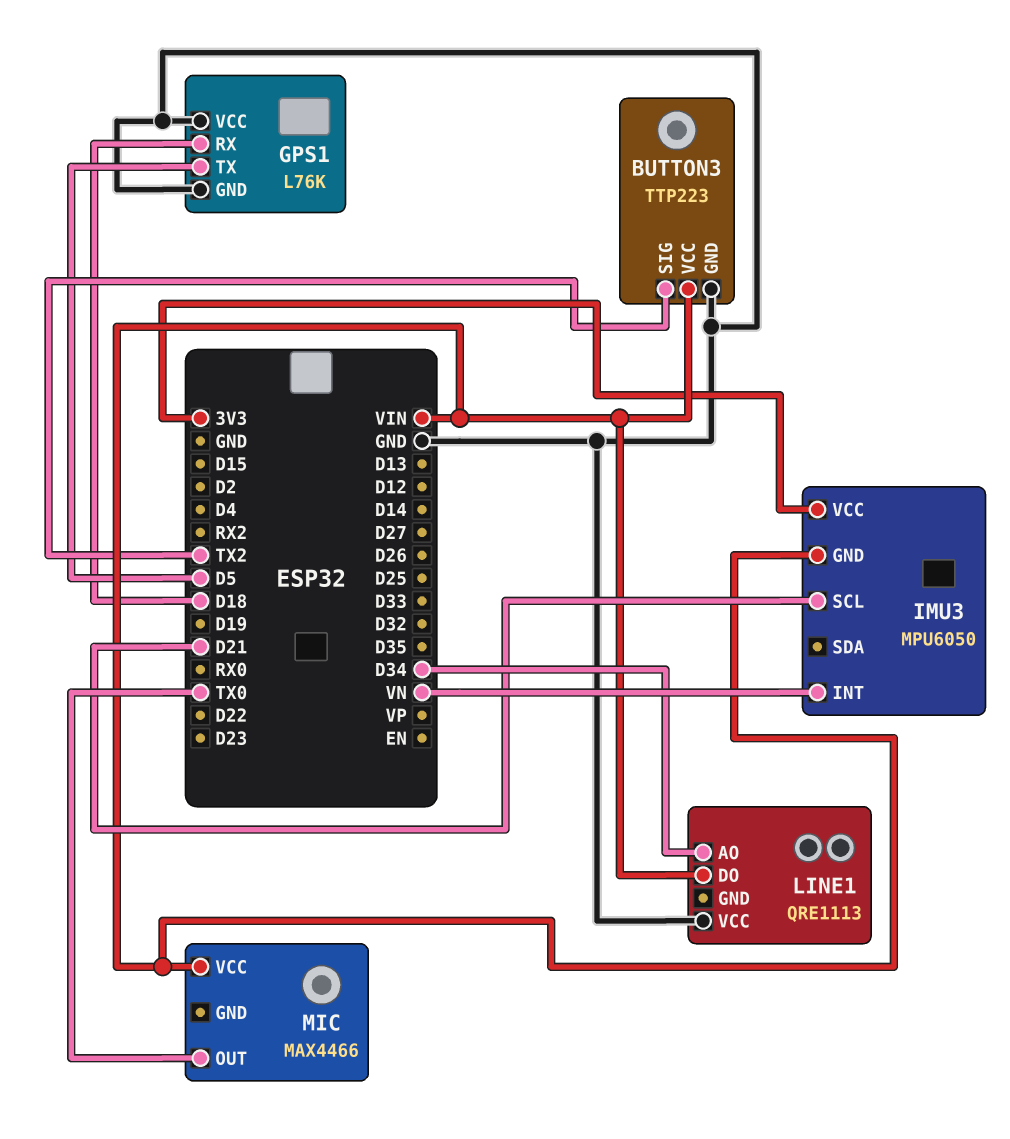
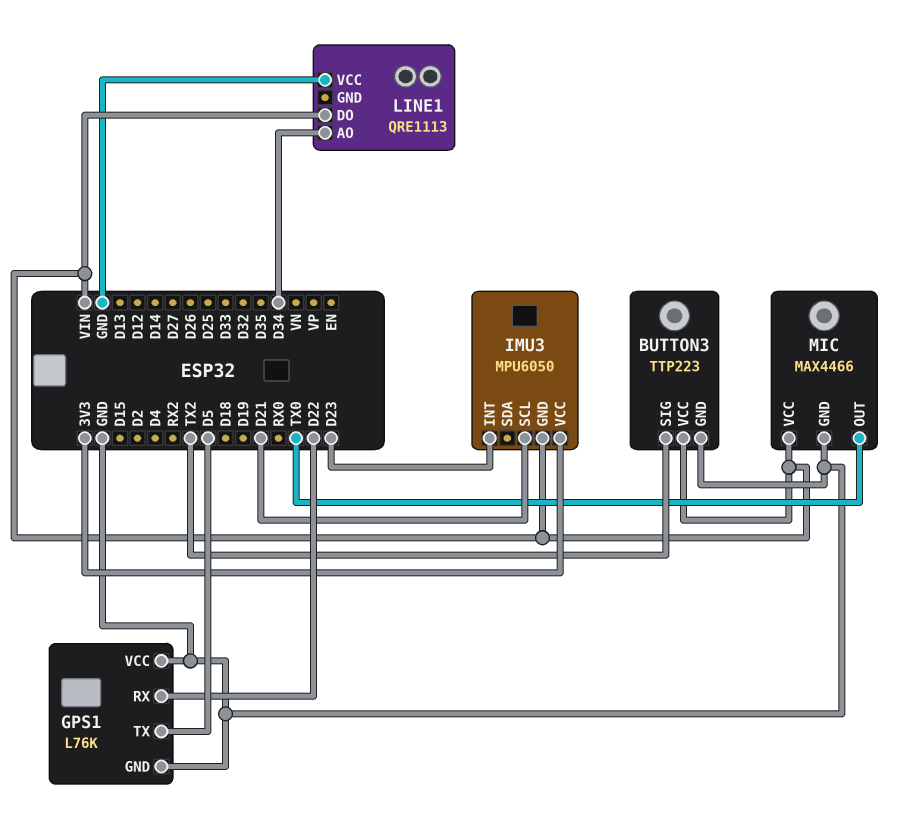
GPS1 pin RX: D18 -> D22
IMU3 pin INT: VN -> D23
MIC pin GND: none -> GND

